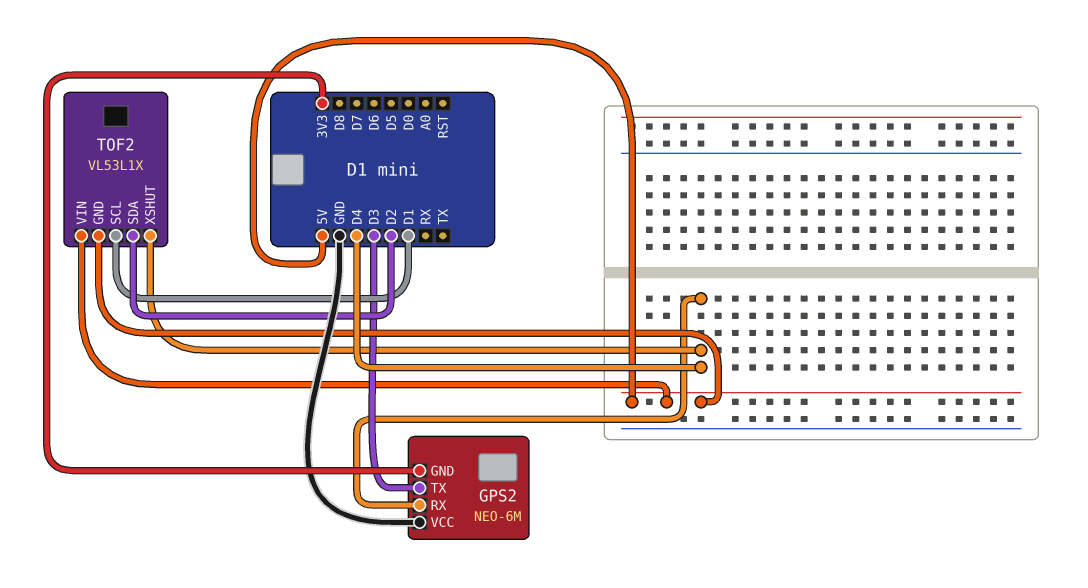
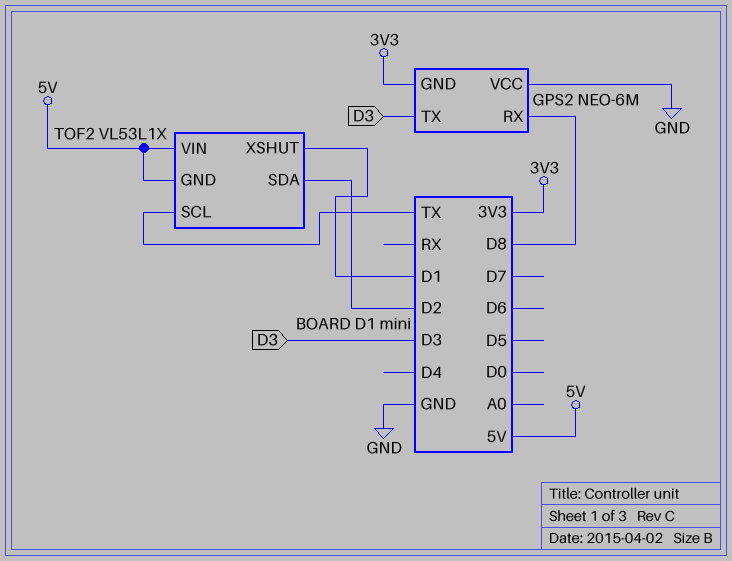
GPS2 pin RX: D4 -> D8
TOF2 pin SCL: D1 -> TX
TOF2 pin XSHUT: D4 -> D1

